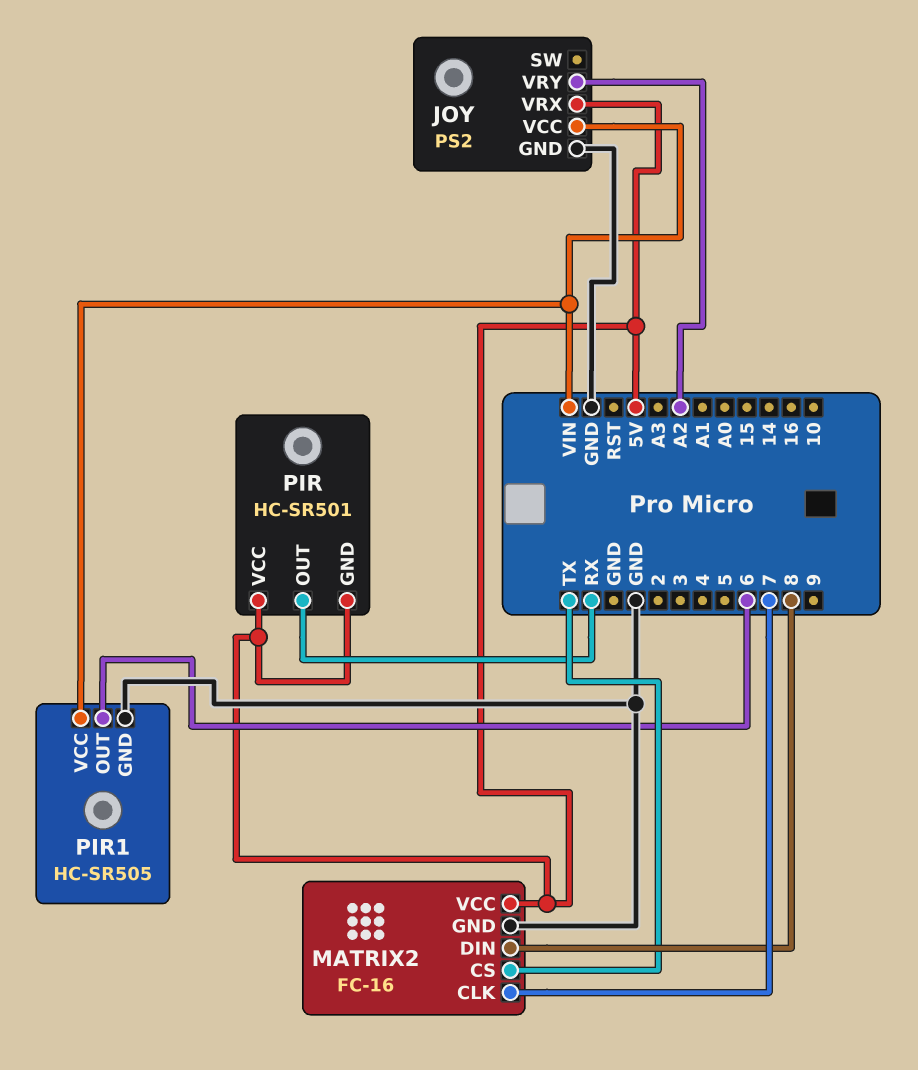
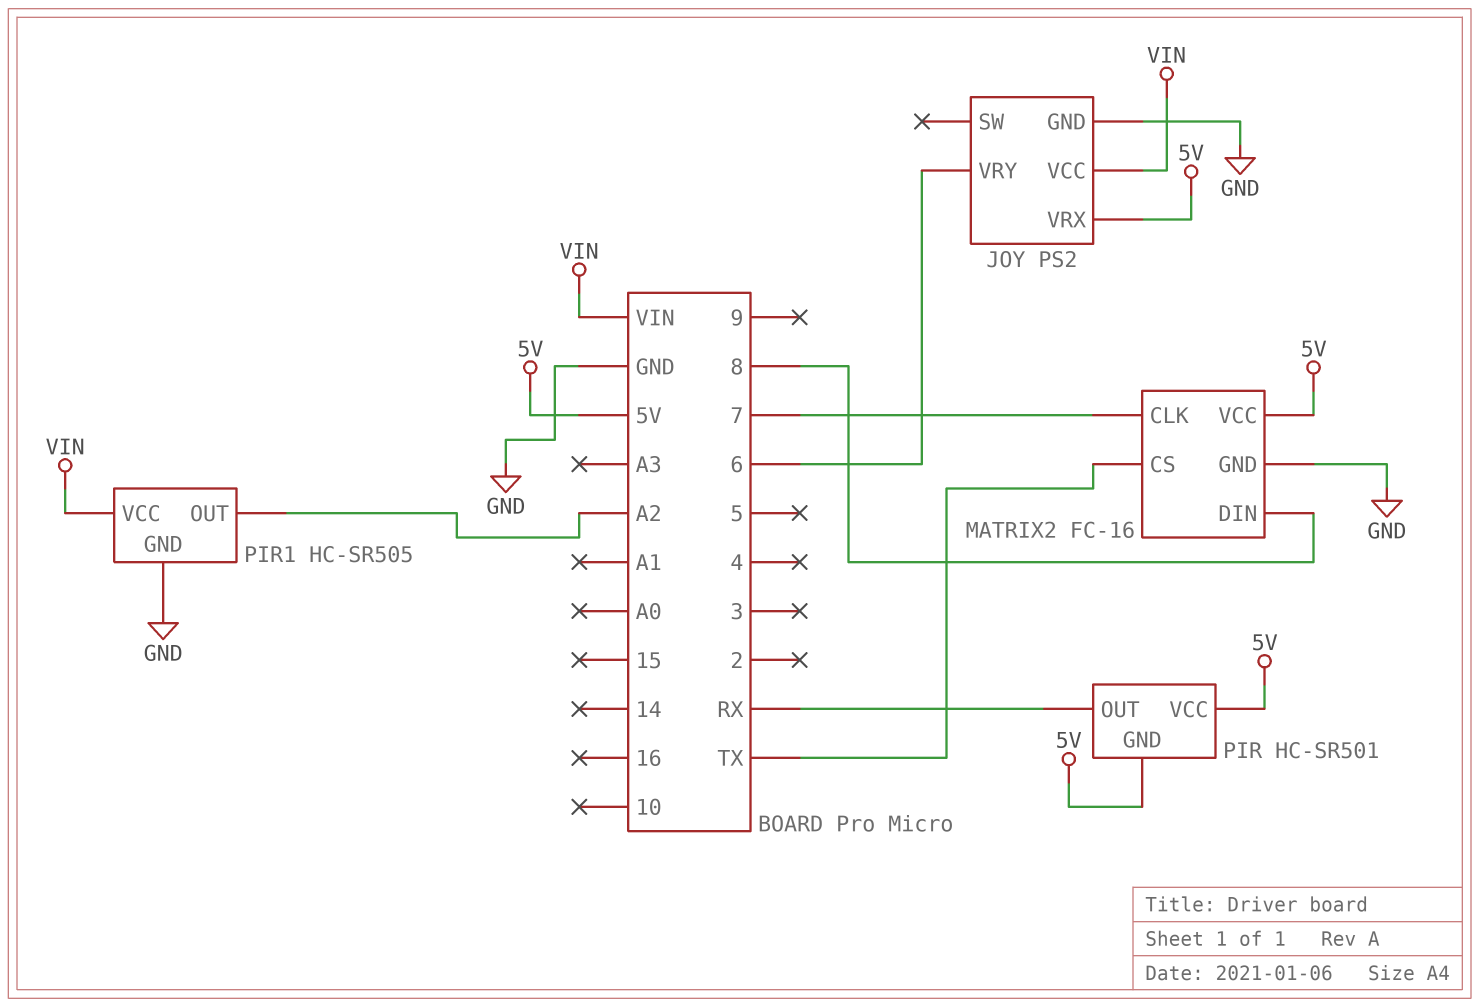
JOY pin VRY: A2 -> 6
PIR1 pin OUT: 6 -> A2

